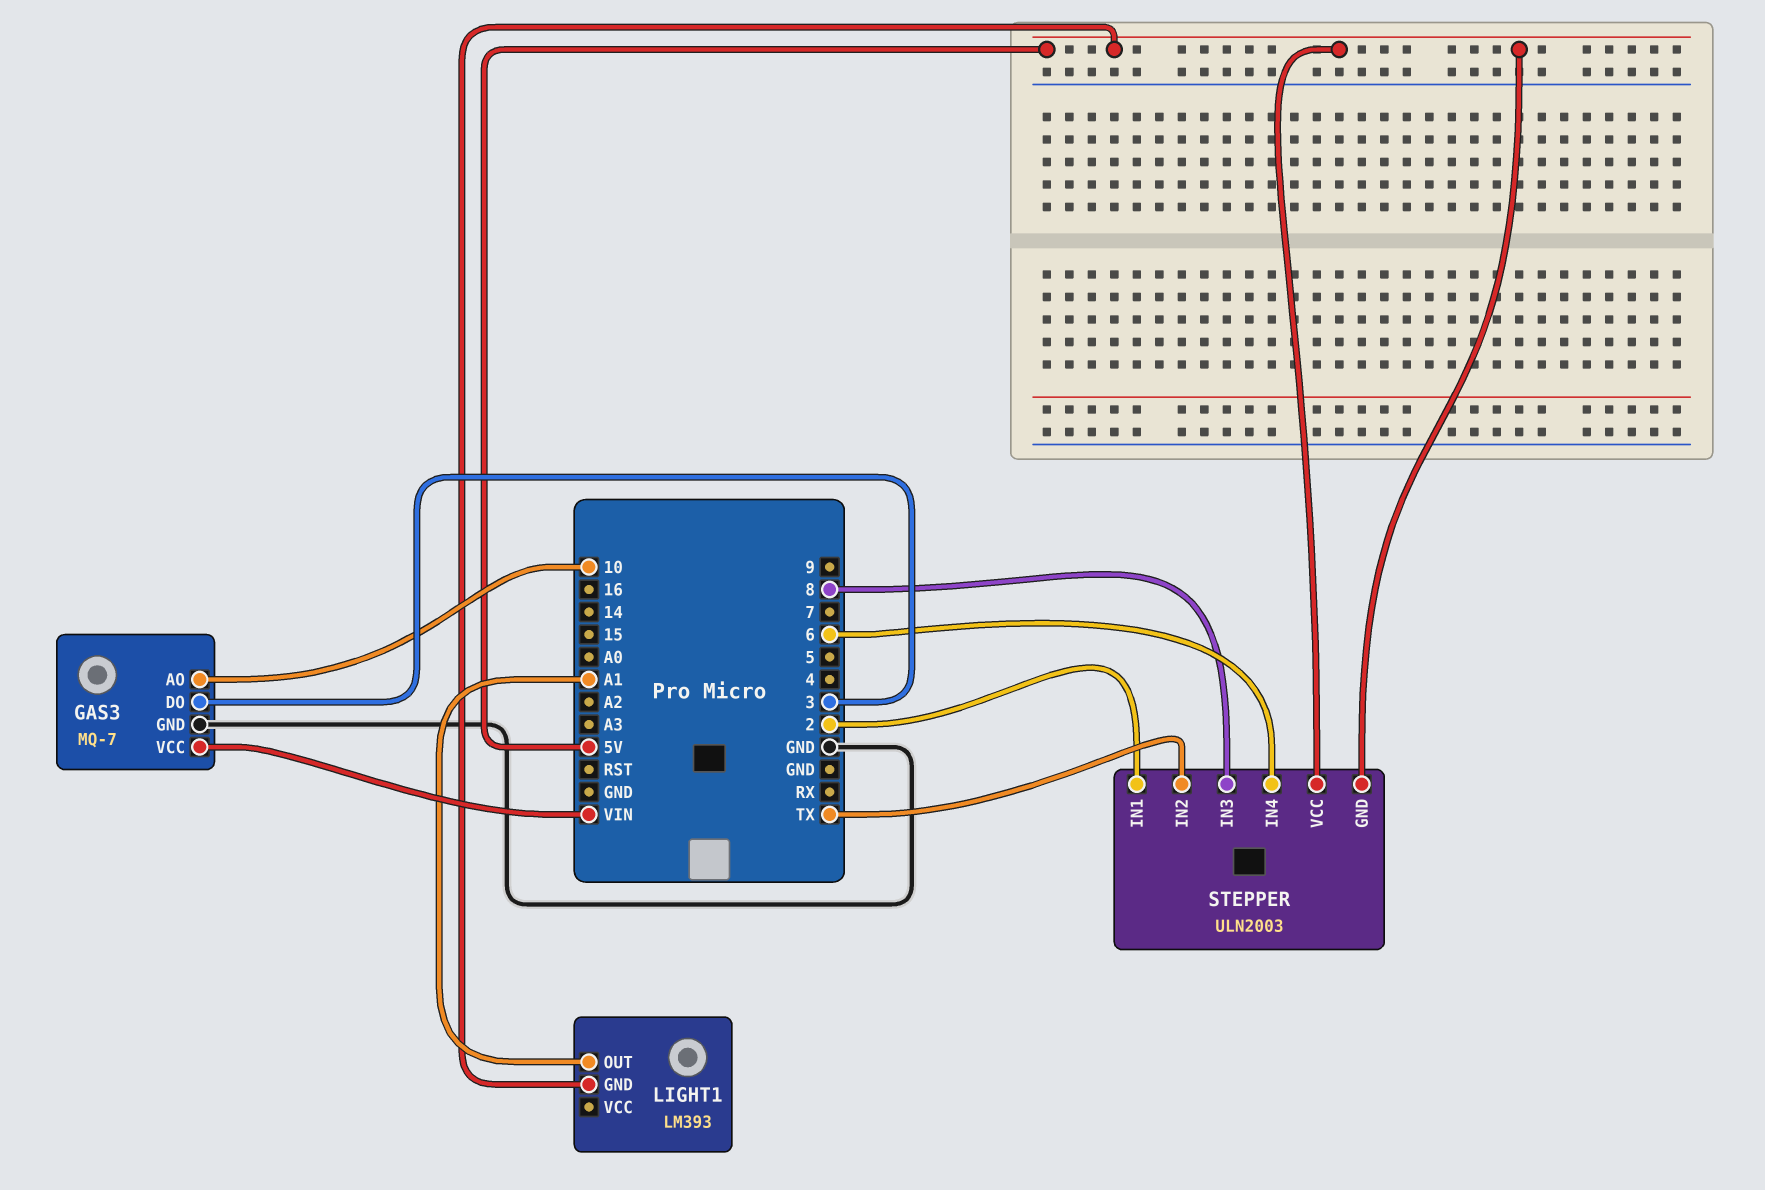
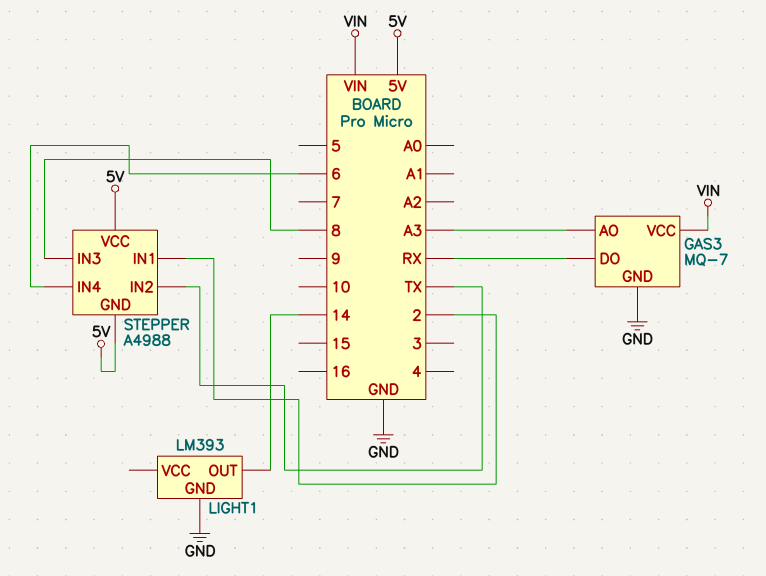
GAS3 pin AO: 10 -> A3
GAS3 pin DO: 3 -> RX
LIGHT1 pin GND: 5V -> GND
LIGHT1 pin OUT: A1 -> 14
STEPPER: ULN2003 -> A4988

